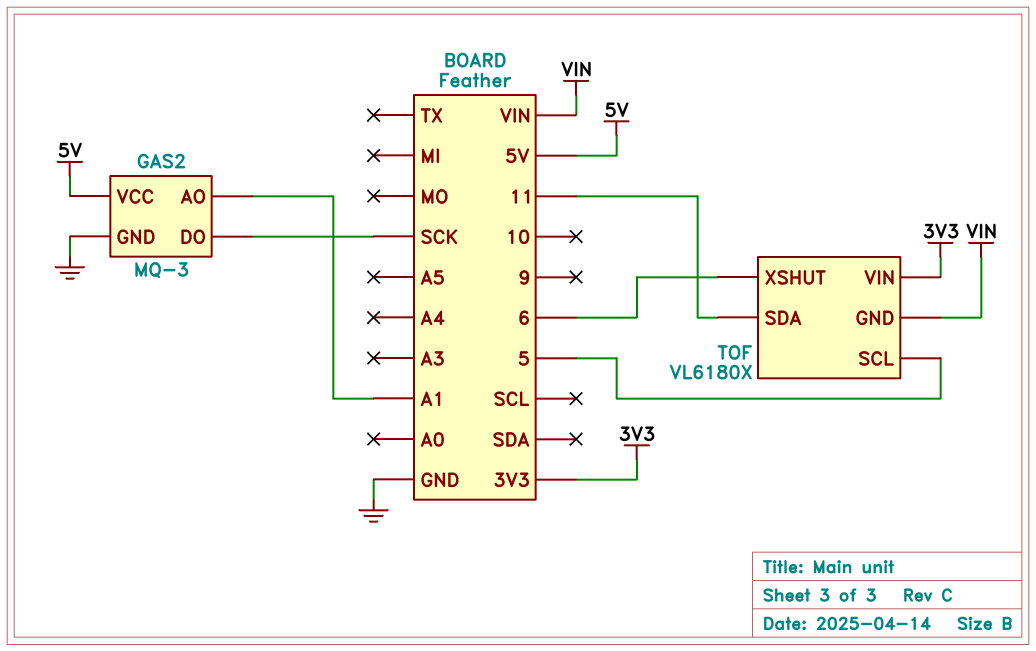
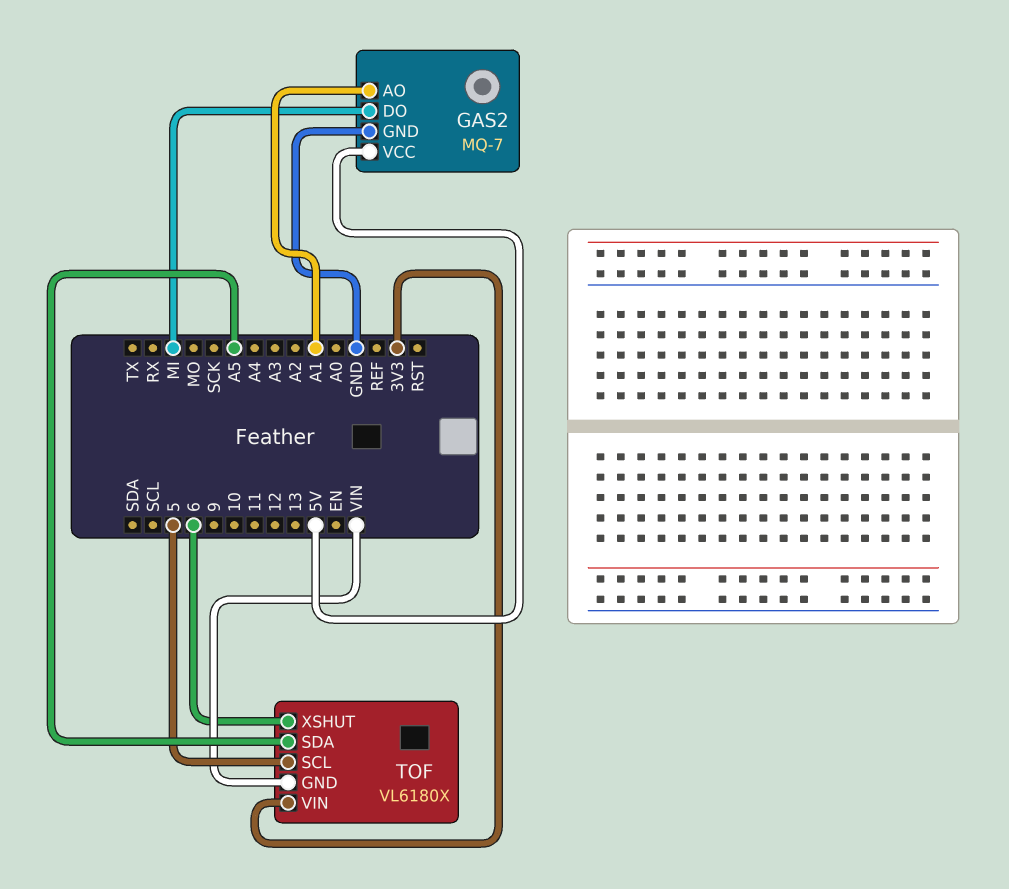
GAS2: MQ-3 -> MQ-7
GAS2 pin DO: SCK -> MI
TOF pin SDA: 11 -> A5

